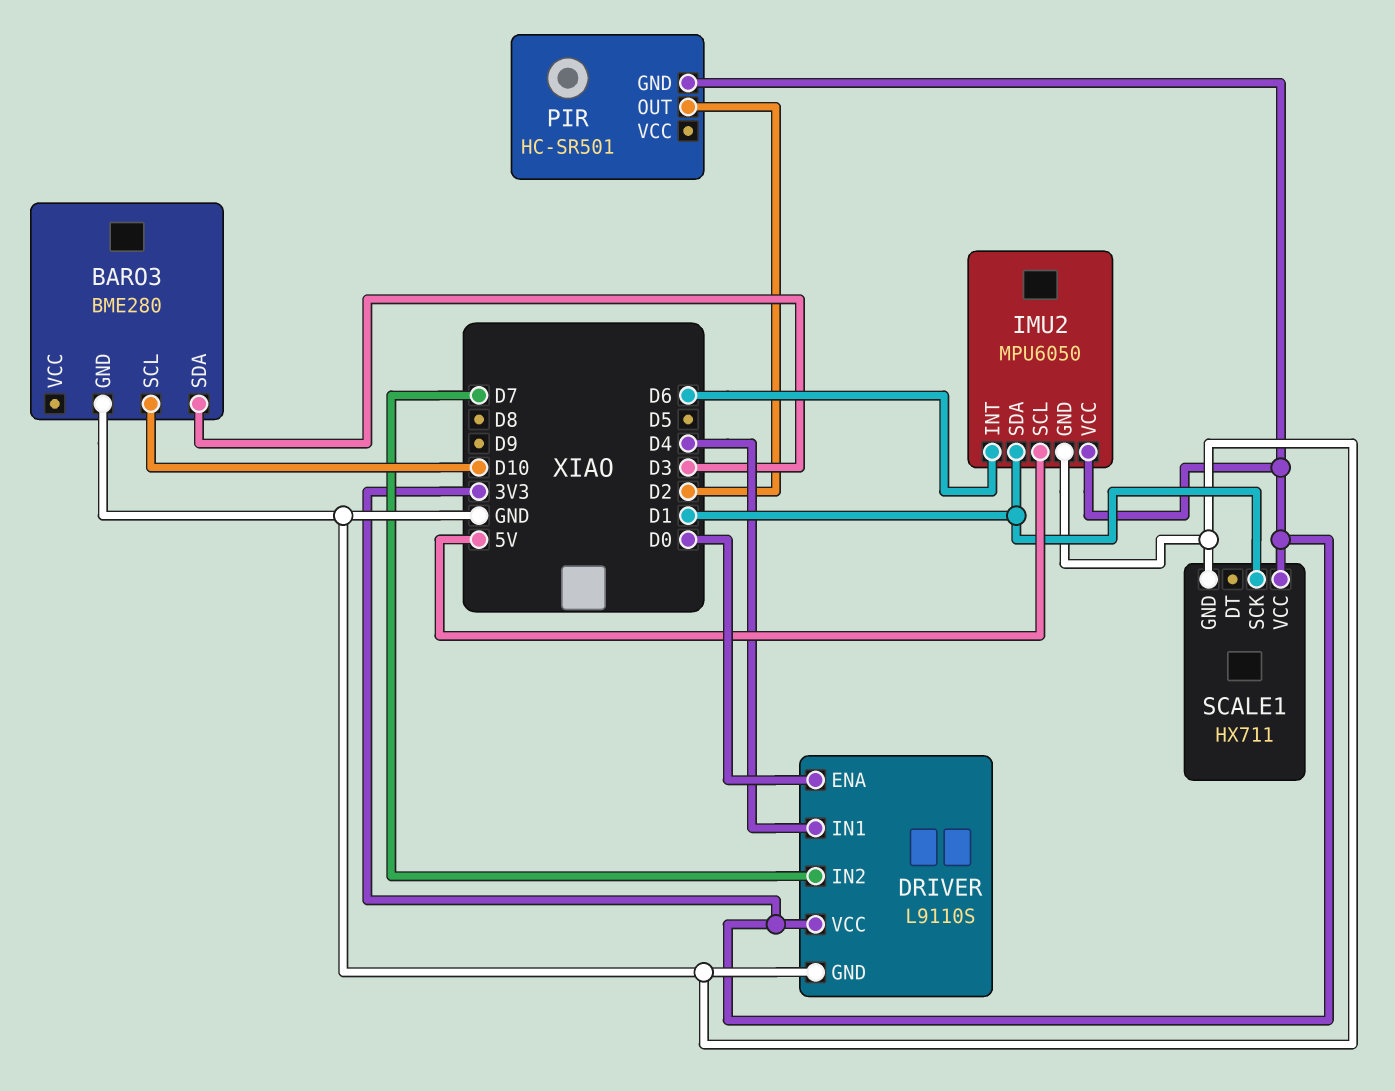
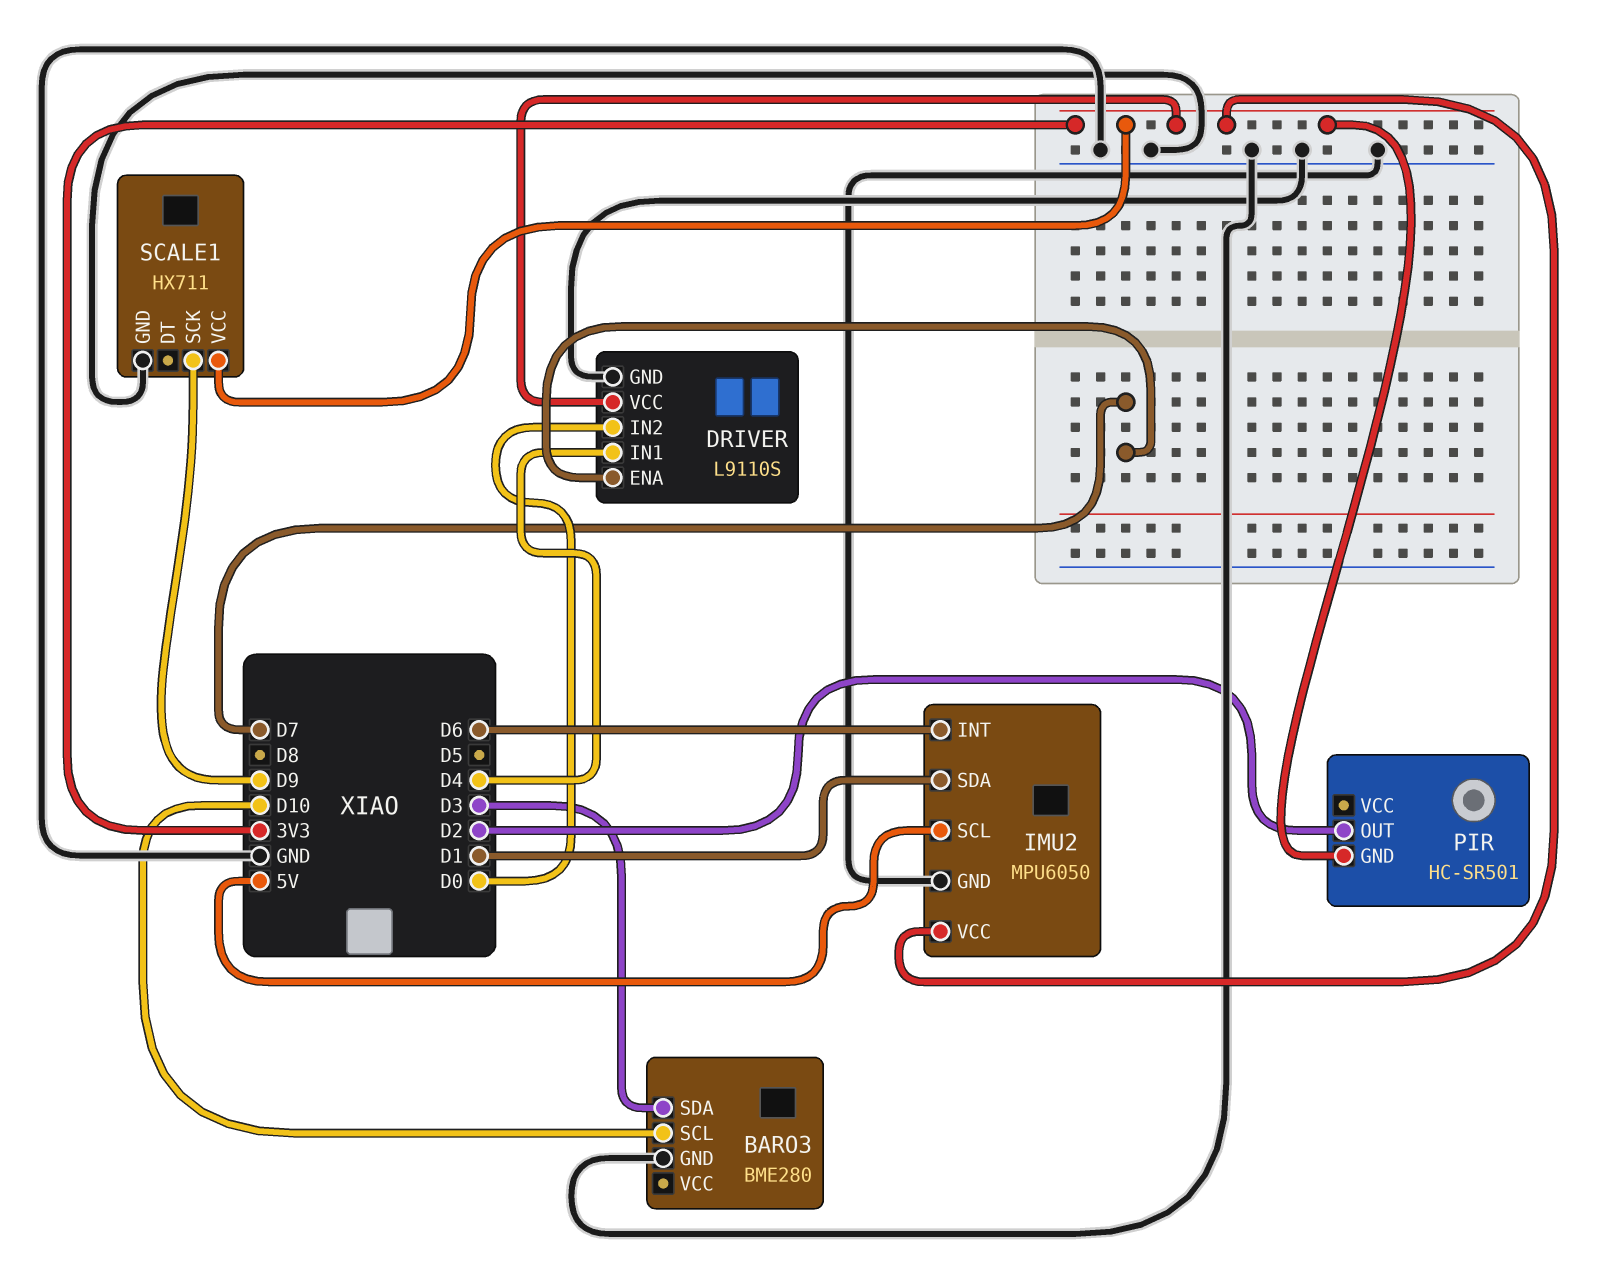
DRIVER pin ENA: D0 -> D7
DRIVER pin IN2: D7 -> D0
SCALE1 pin SCK: D1 -> D9

